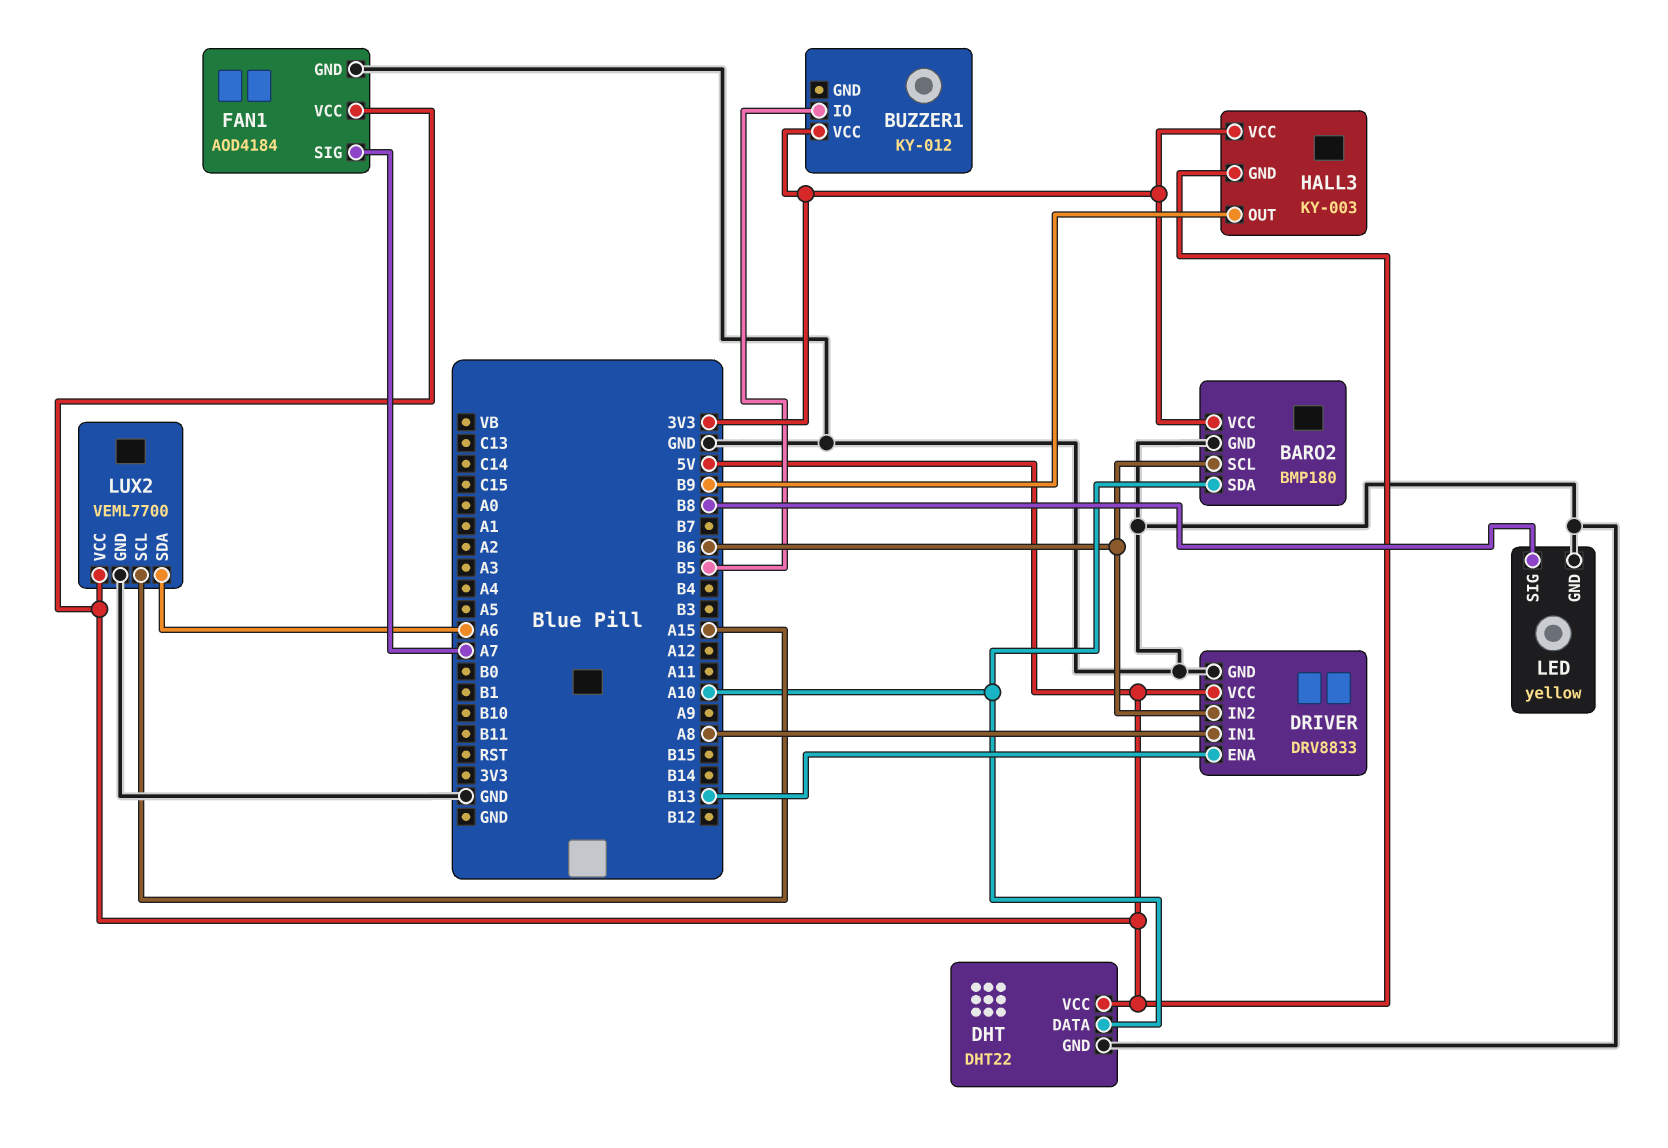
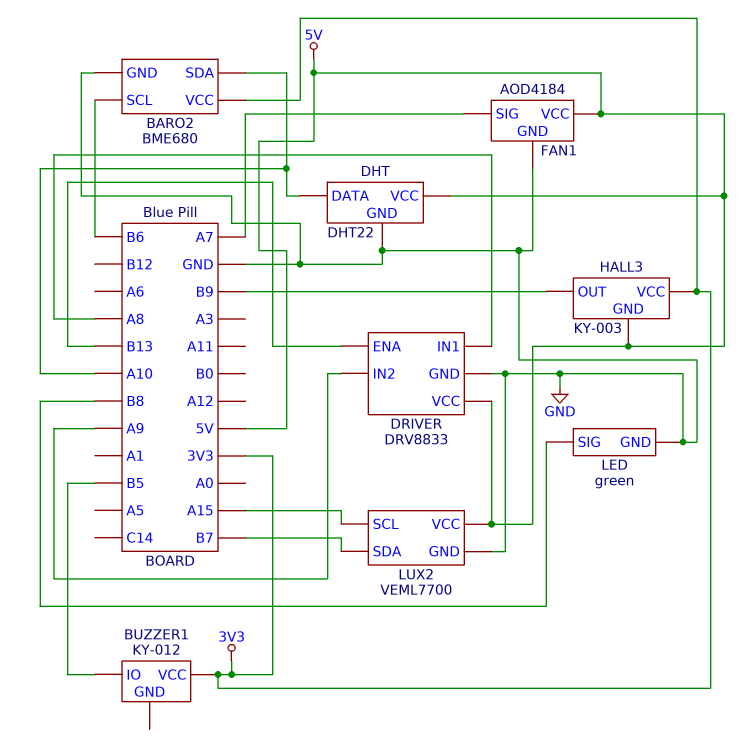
BARO2: BMP180 -> BME680
DRIVER pin IN2: B6 -> A9
LED: yellow -> green
LUX2 pin SDA: A6 -> B7

